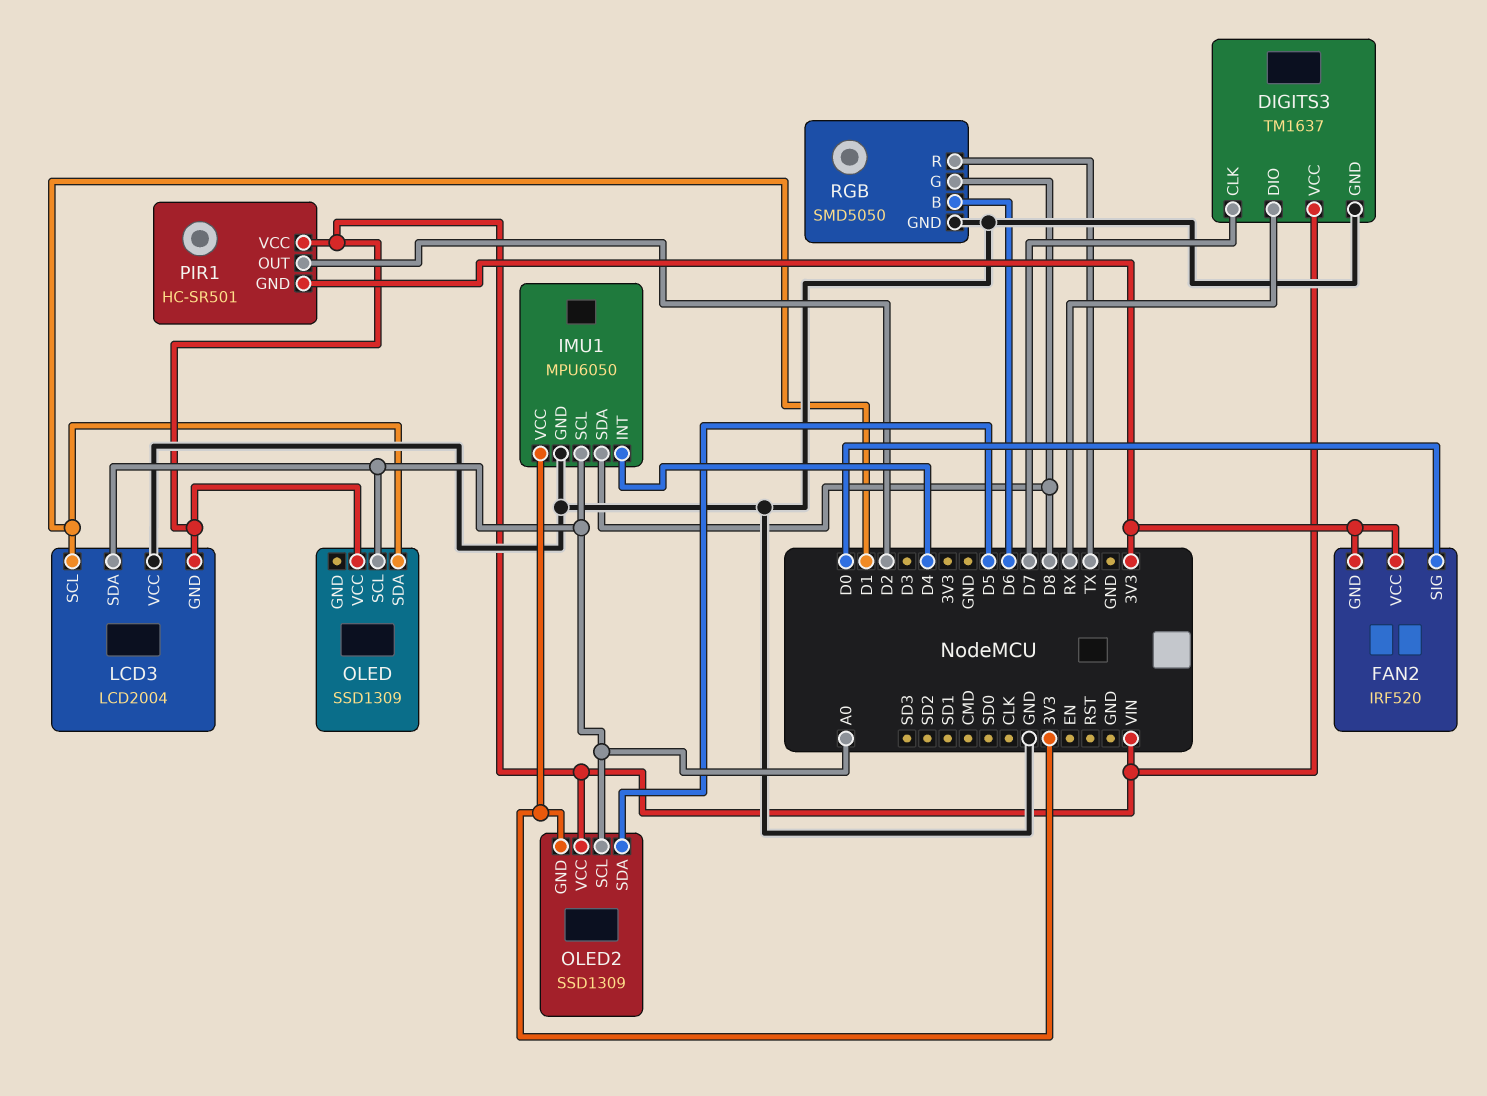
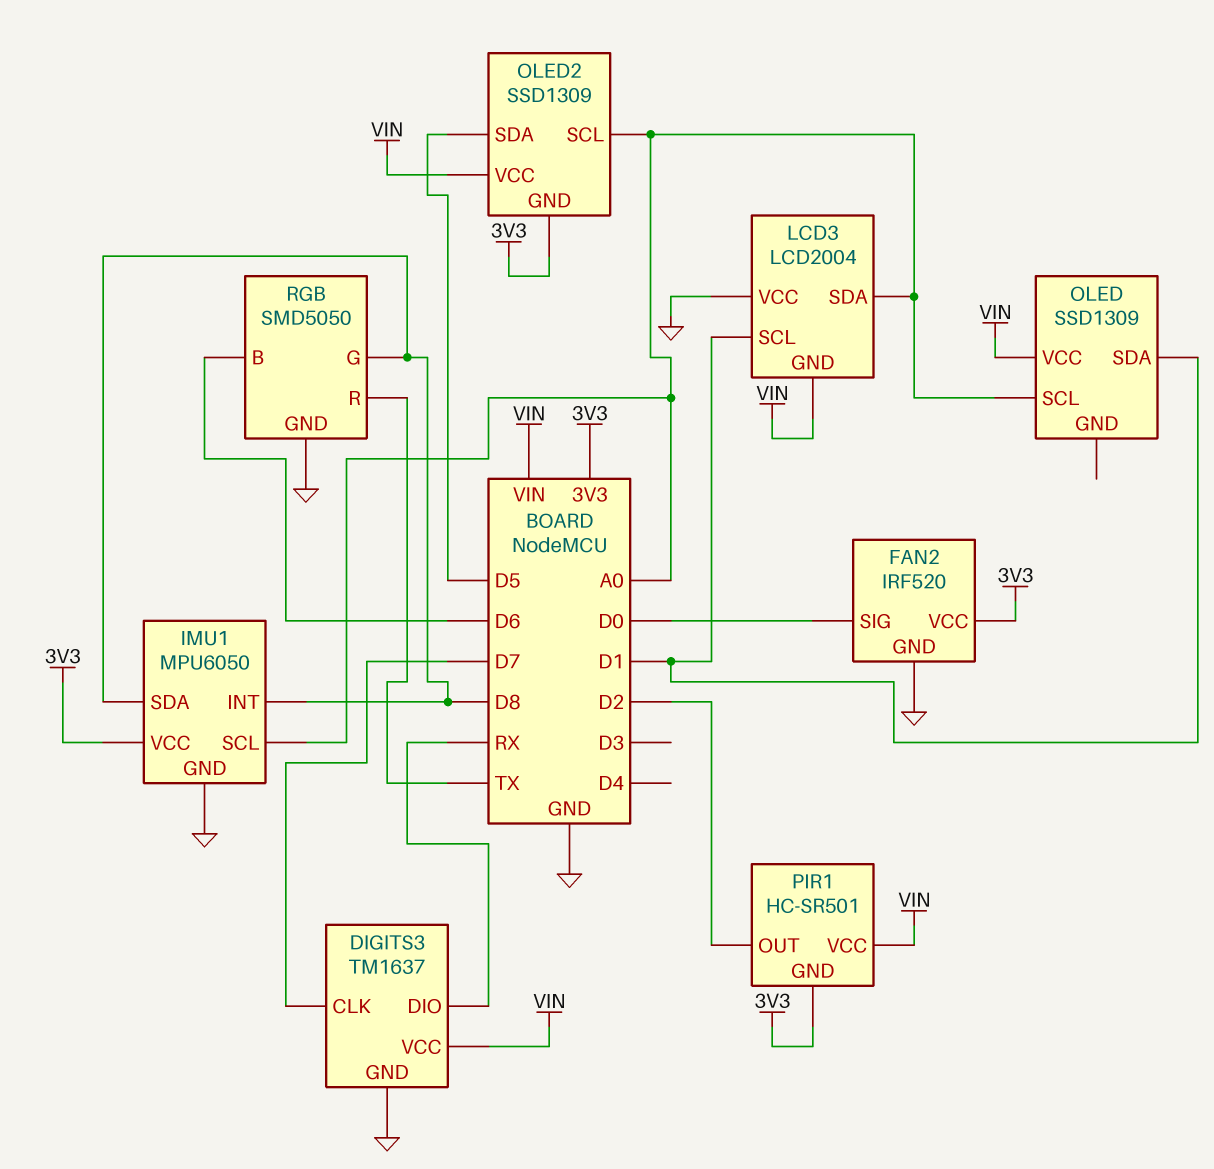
FAN2 pin GND: 3V3 -> GND
IMU1 pin INT: D4 -> D8

